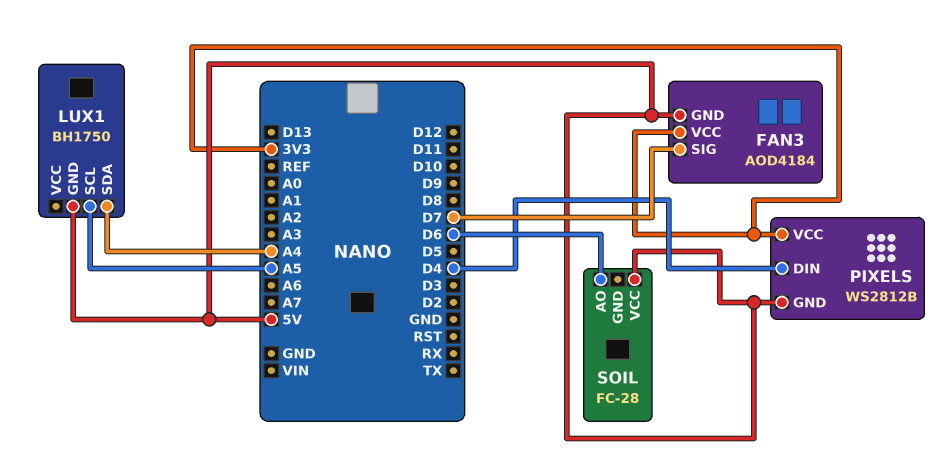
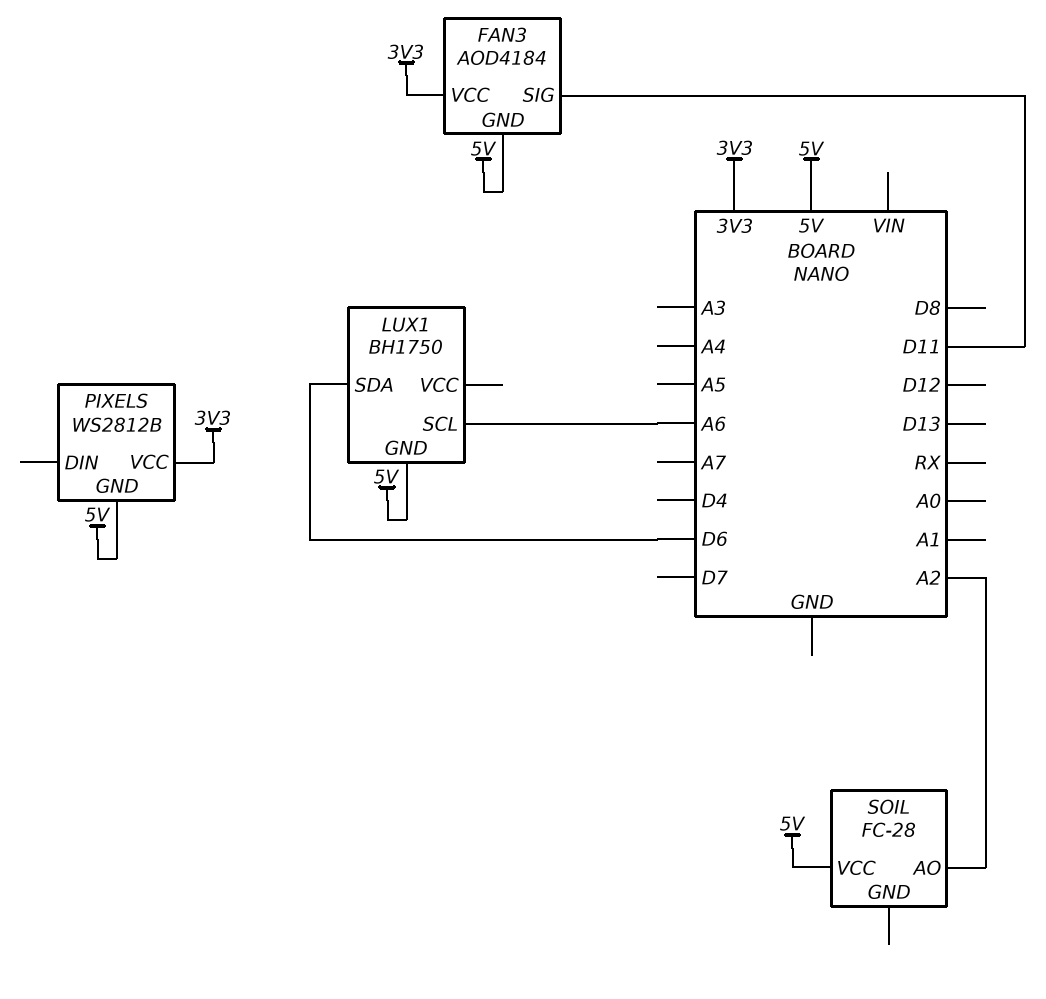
FAN3 pin SIG: D7 -> D11
LUX1 pin SCL: A5 -> A6
LUX1 pin SDA: A4 -> D6
PIXELS pin DIN: D4 -> none
SOIL pin AO: D6 -> A2

